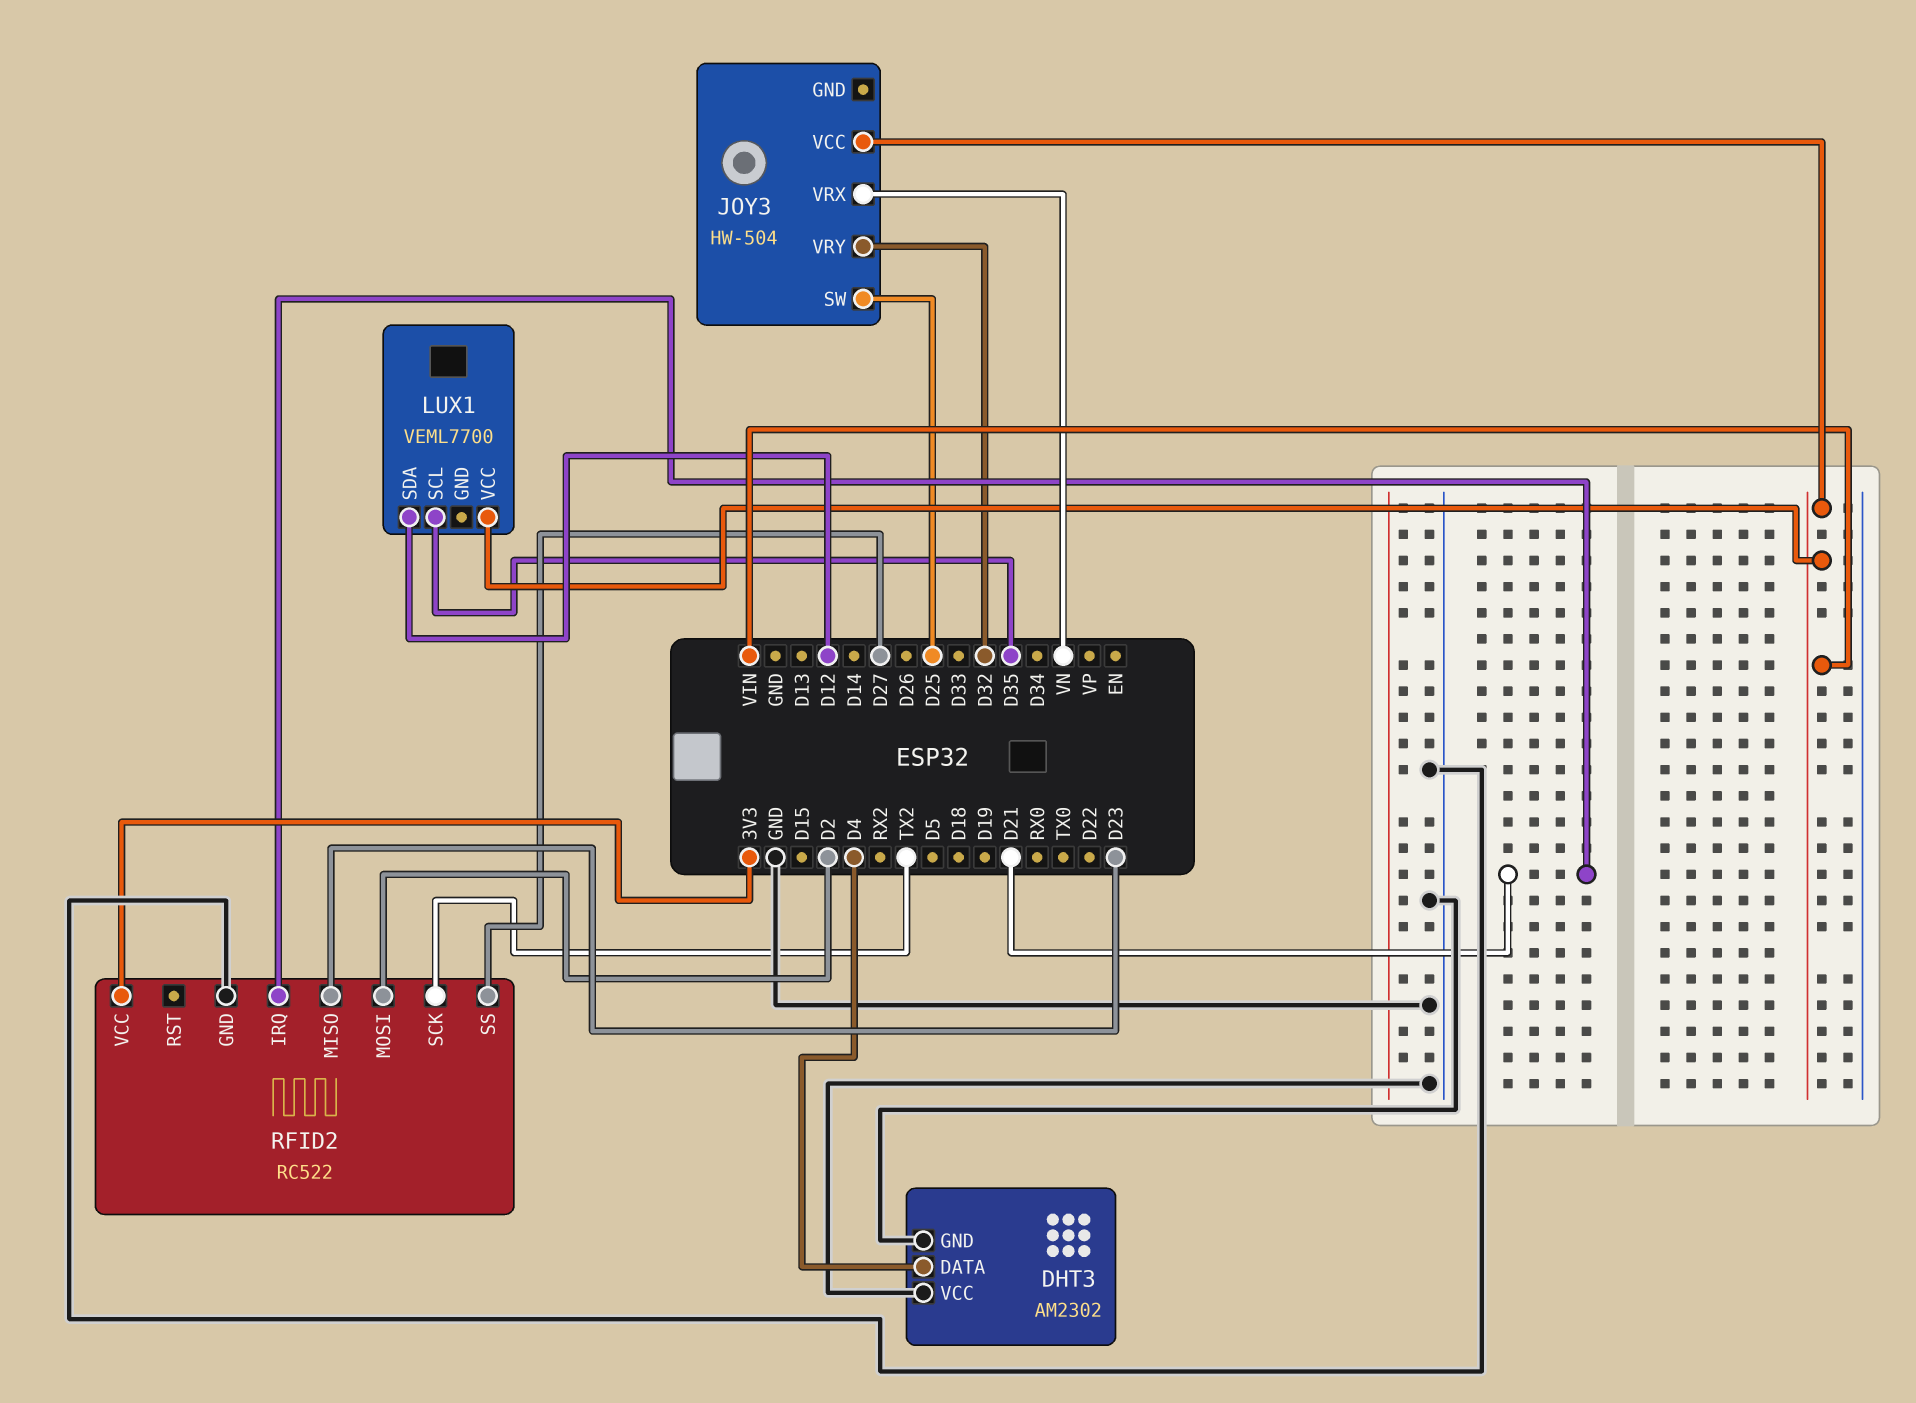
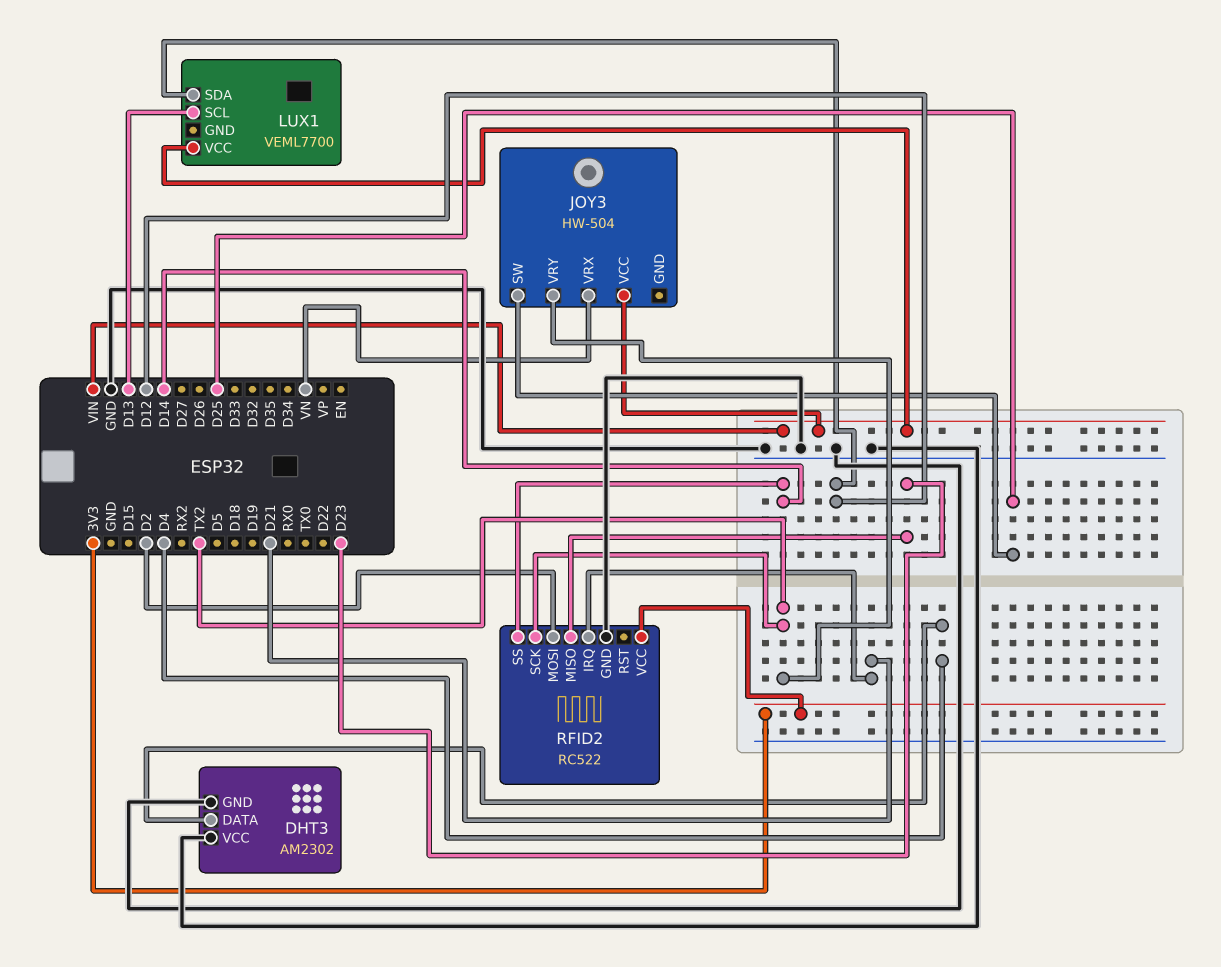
JOY3 pin VRY: D32 -> TX2
LUX1 pin SCL: D35 -> D13
RFID2 pin SS: D27 -> D14

